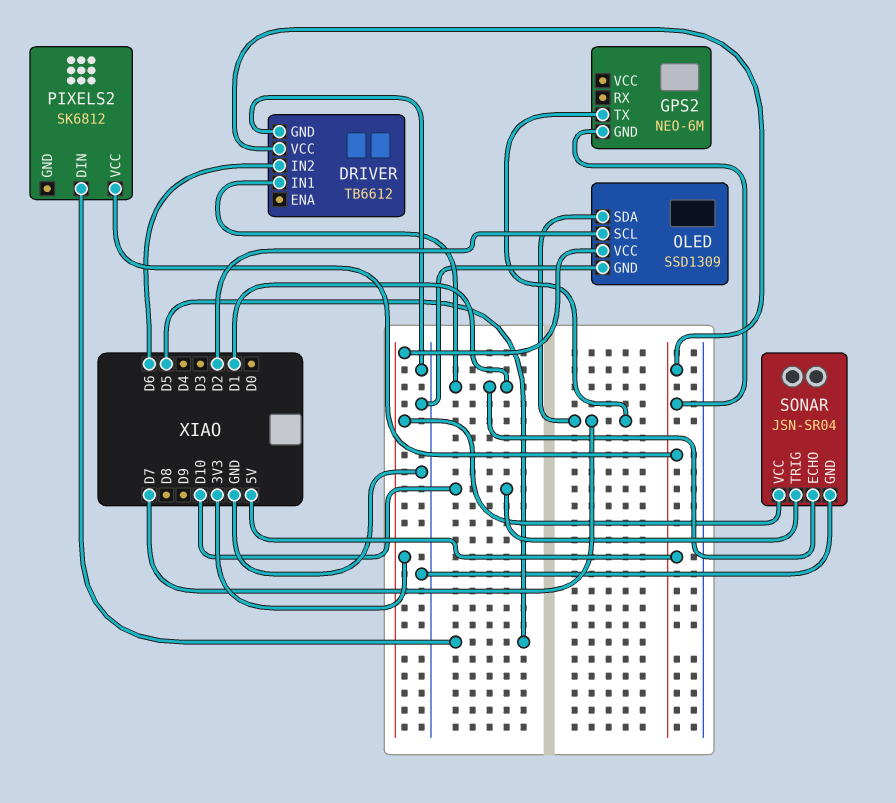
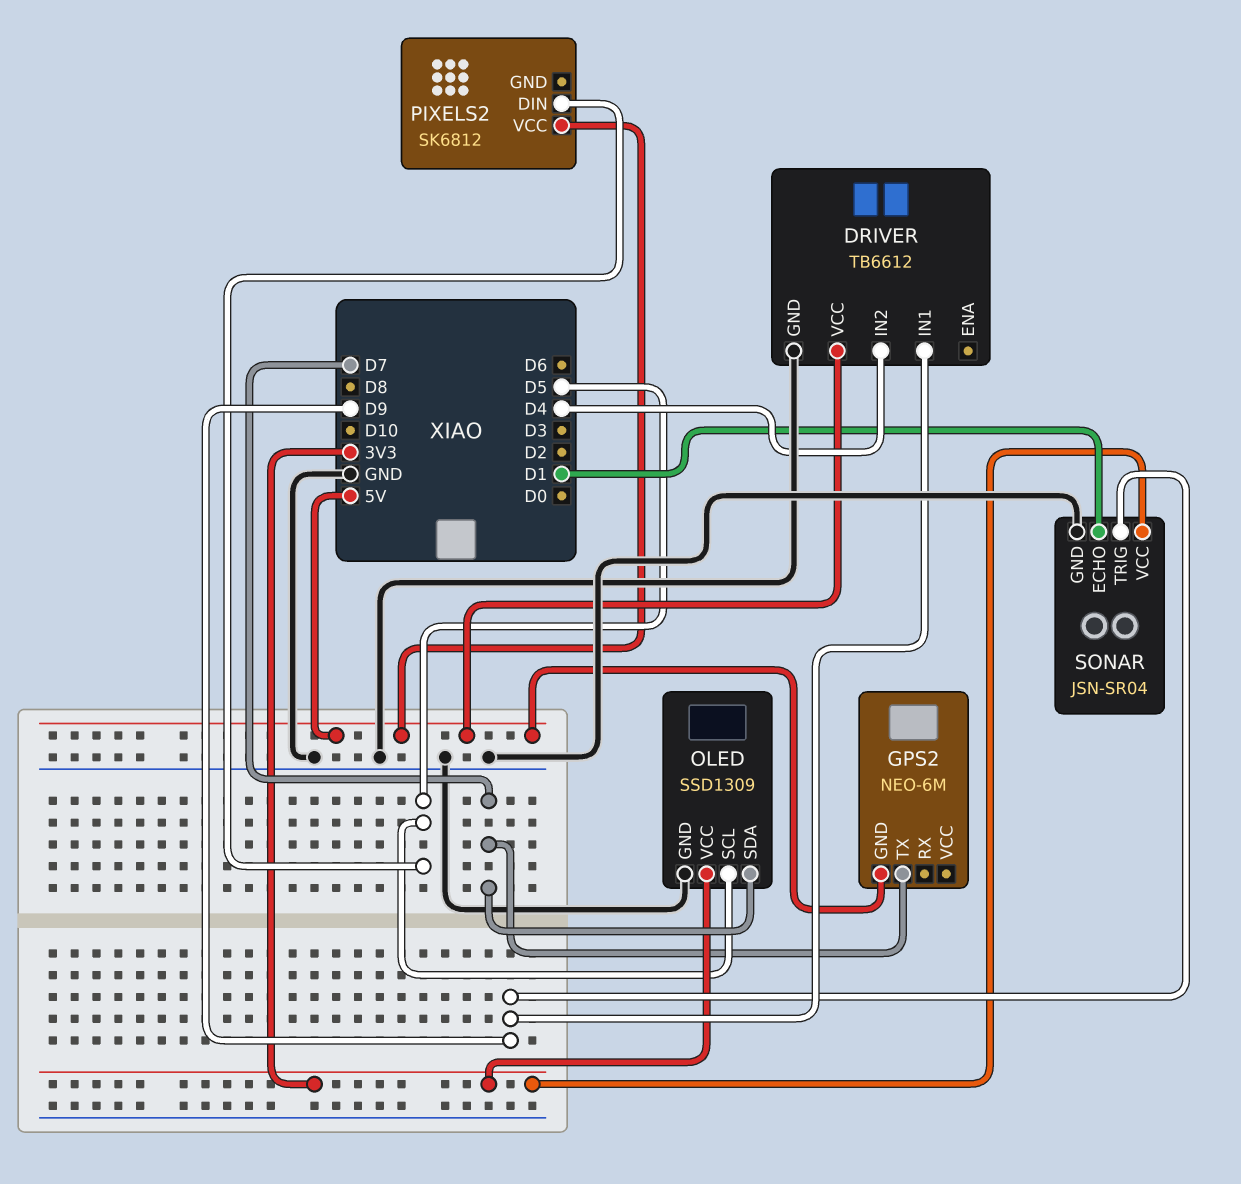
DRIVER pin IN1: D1 -> D9
DRIVER pin IN2: D6 -> D4
OLED pin SCL: D2 -> D5
SONAR pin TRIG: D10 -> D9

